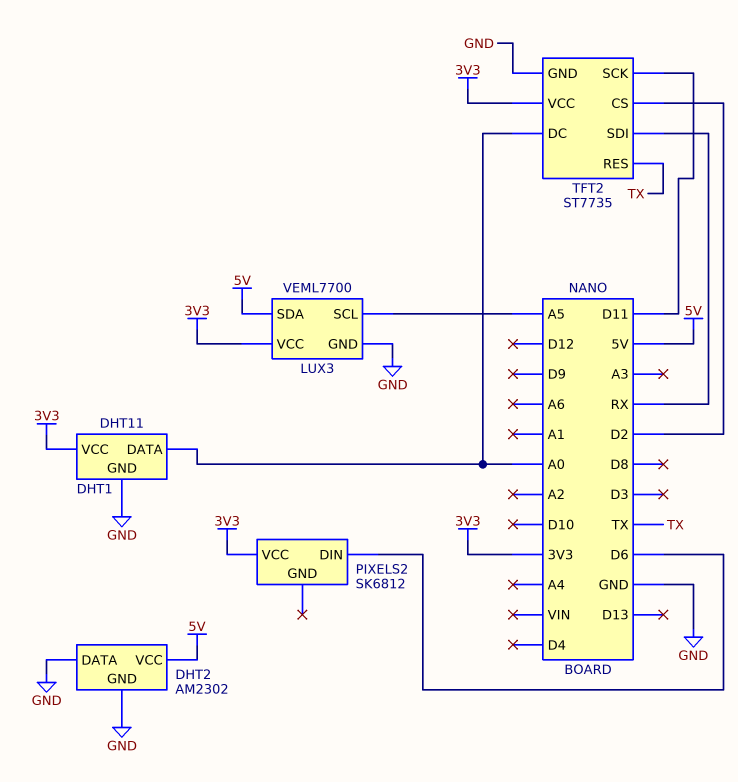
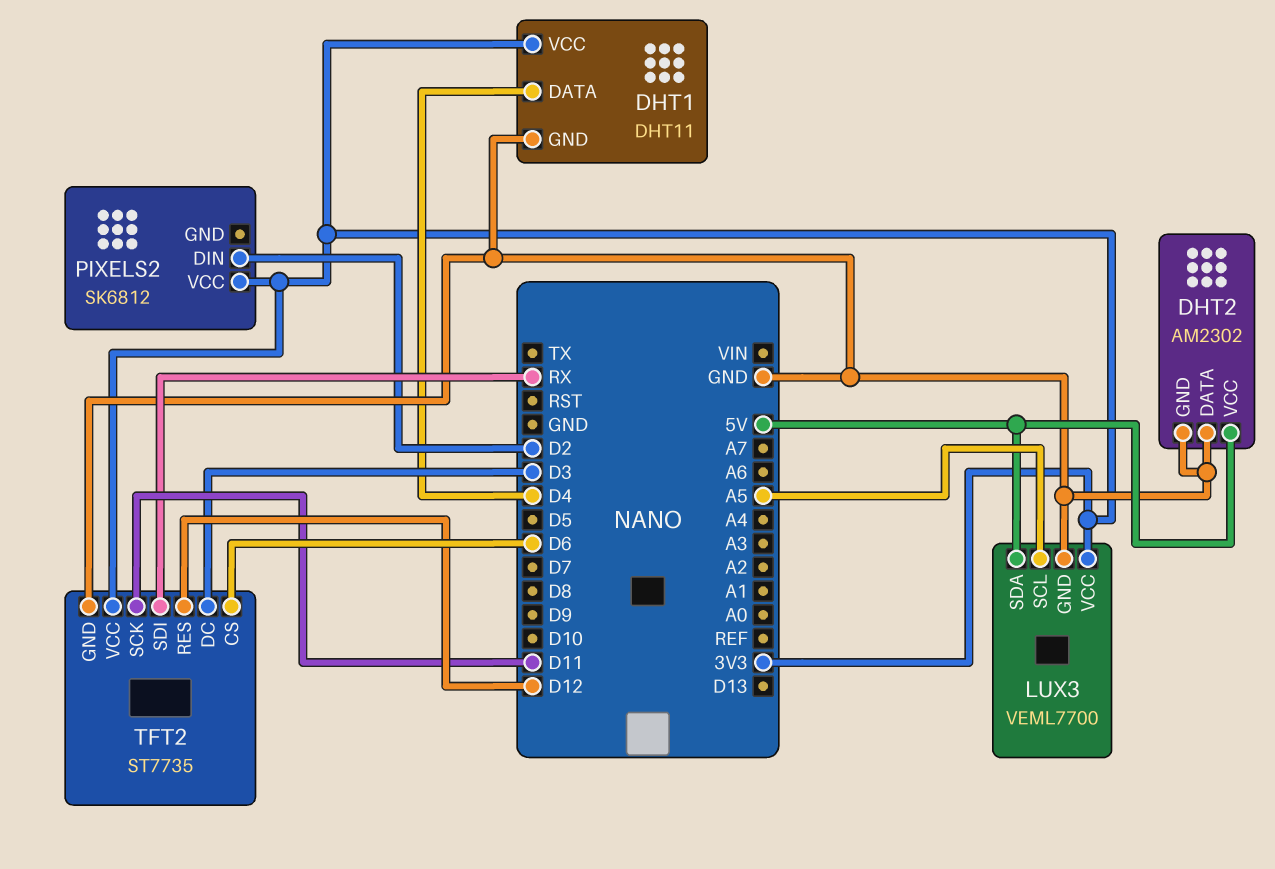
DHT1 pin DATA: A0 -> D4
PIXELS2 pin DIN: D6 -> D2
TFT2 pin CS: D2 -> D6
TFT2 pin DC: A0 -> D3
TFT2 pin RES: TX -> D12

